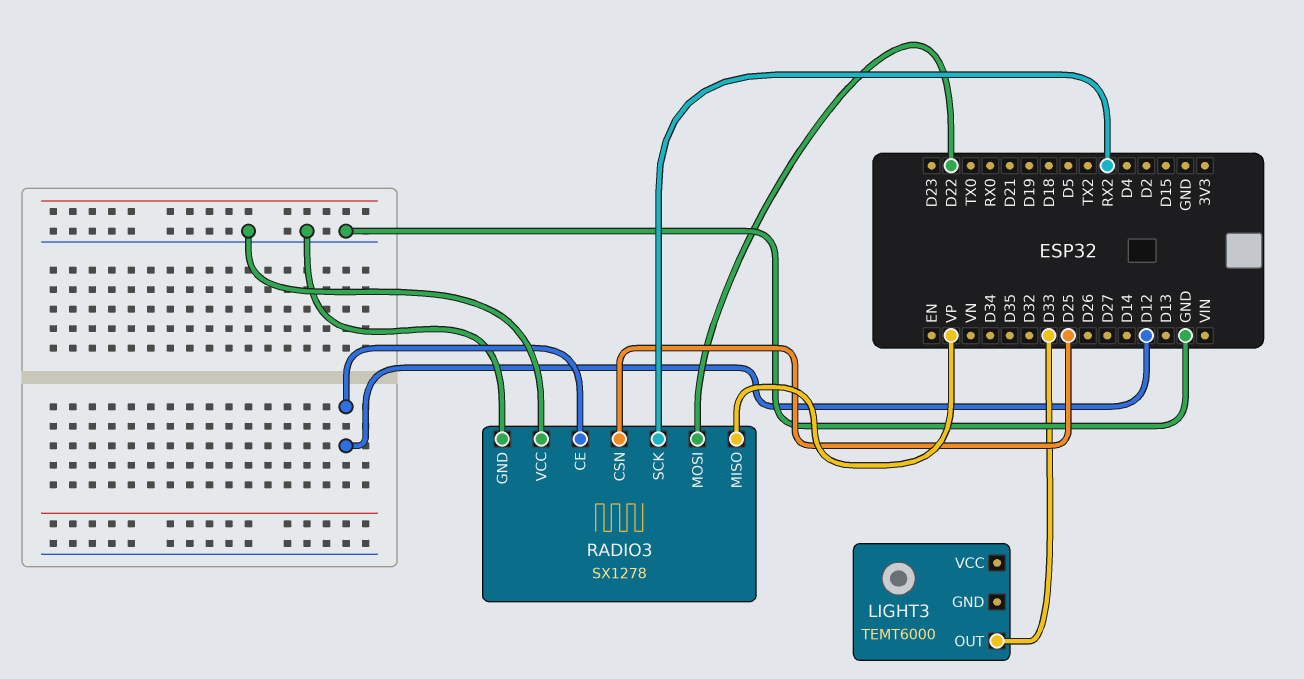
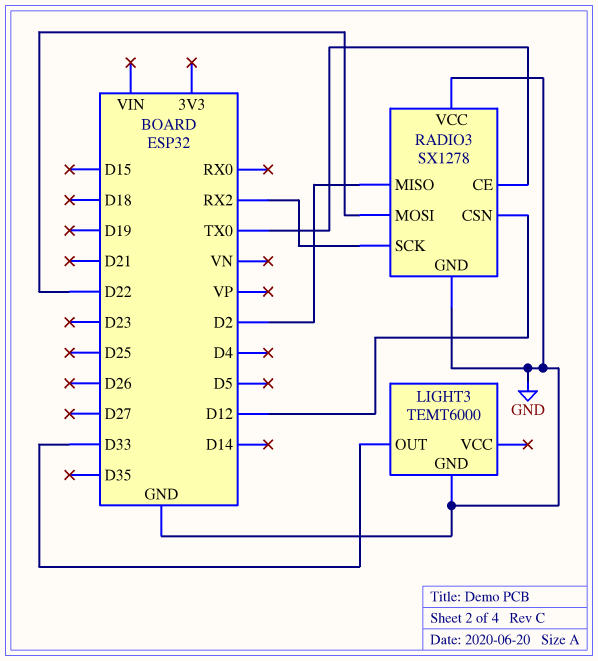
LIGHT3 pin GND: none -> GND
RADIO3 pin CE: D12 -> TX0
RADIO3 pin CSN: D25 -> D12
RADIO3 pin MISO: VP -> D2

